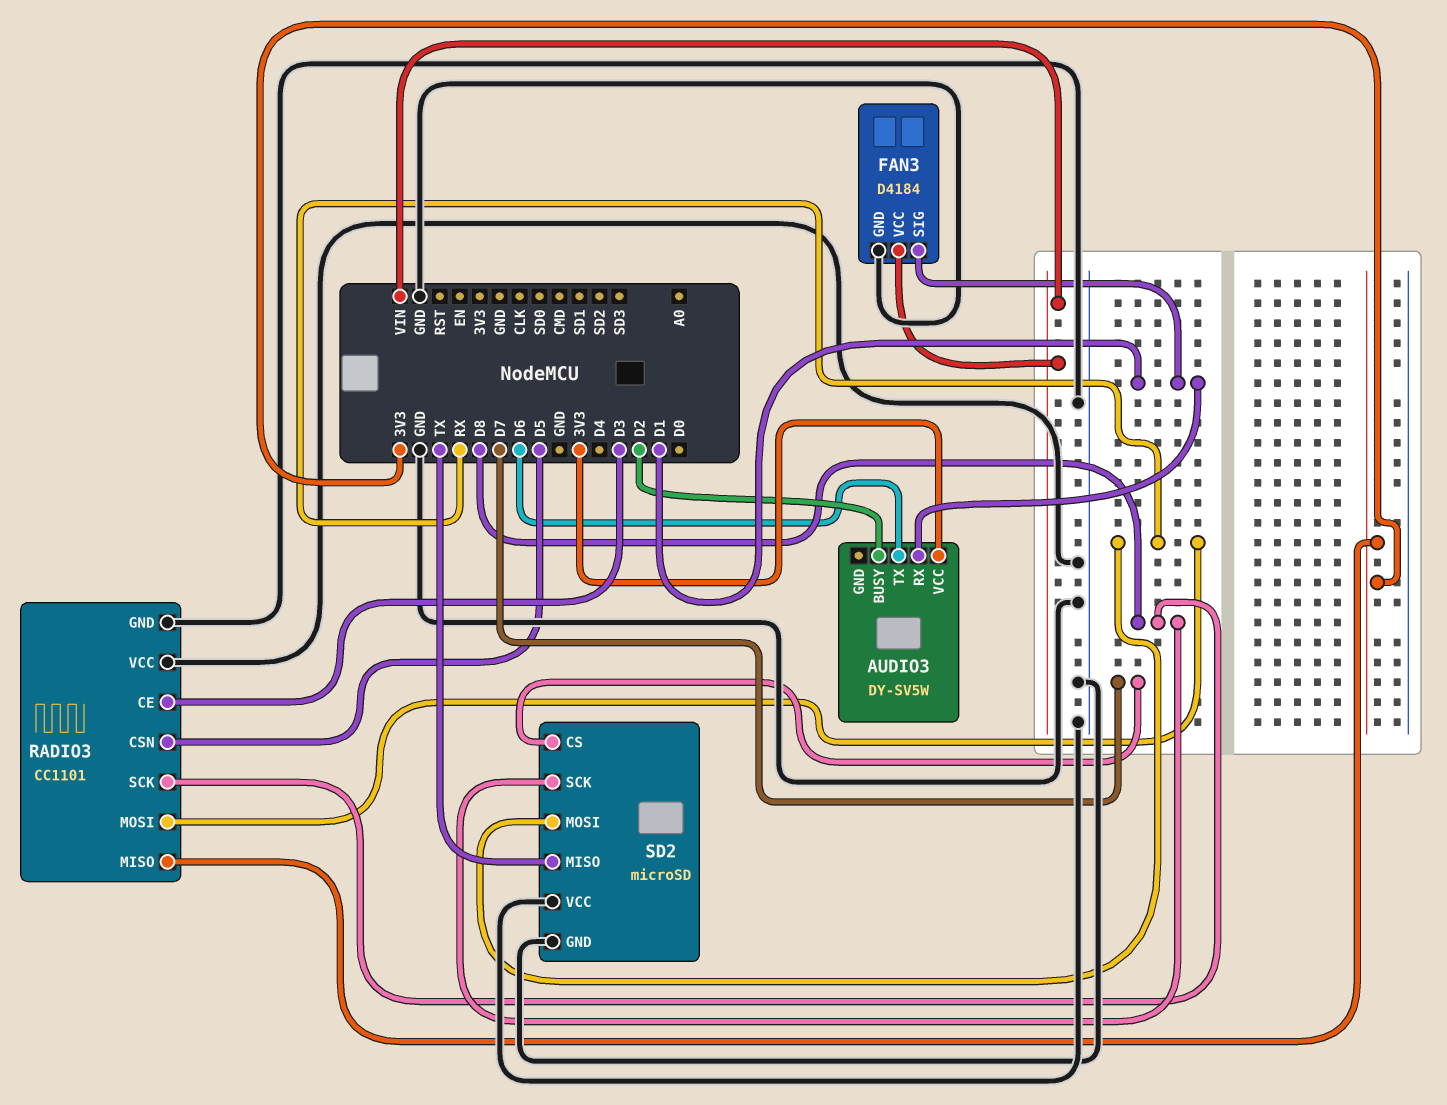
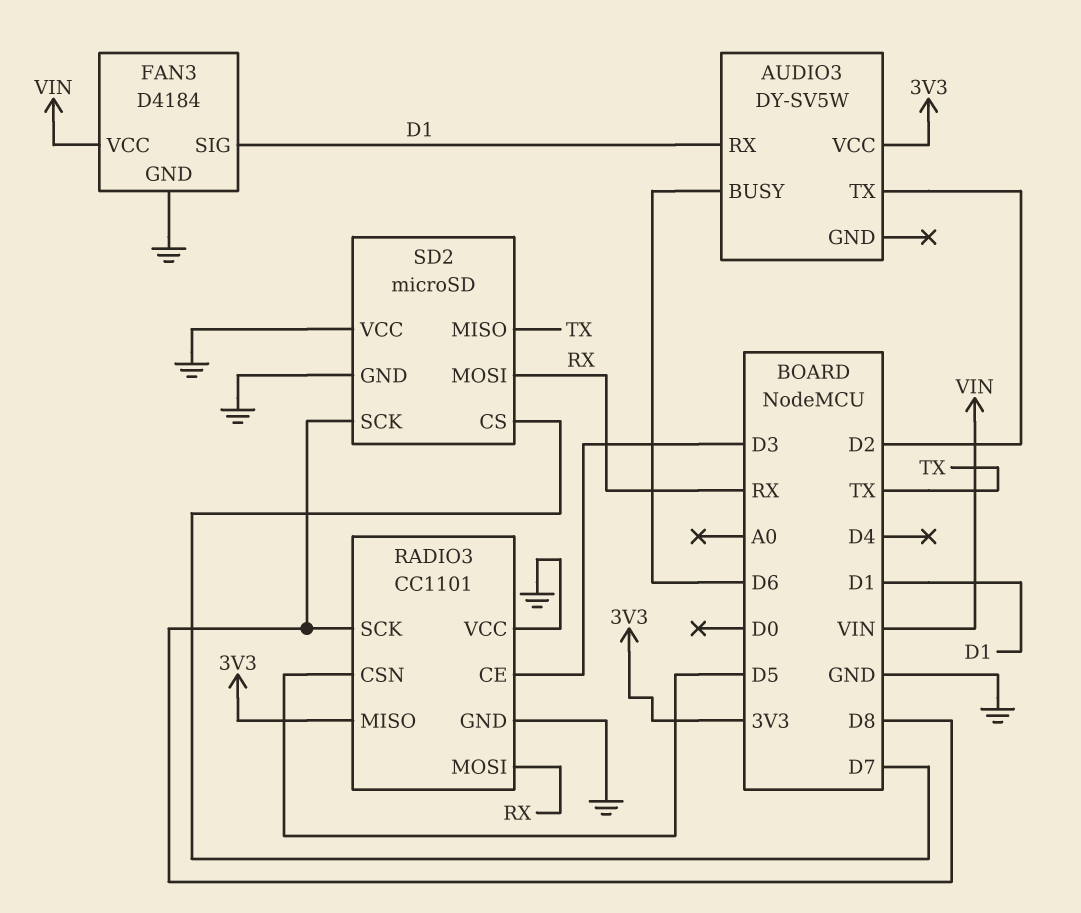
AUDIO3 pin BUSY: D2 -> D6
AUDIO3 pin TX: D6 -> D2

